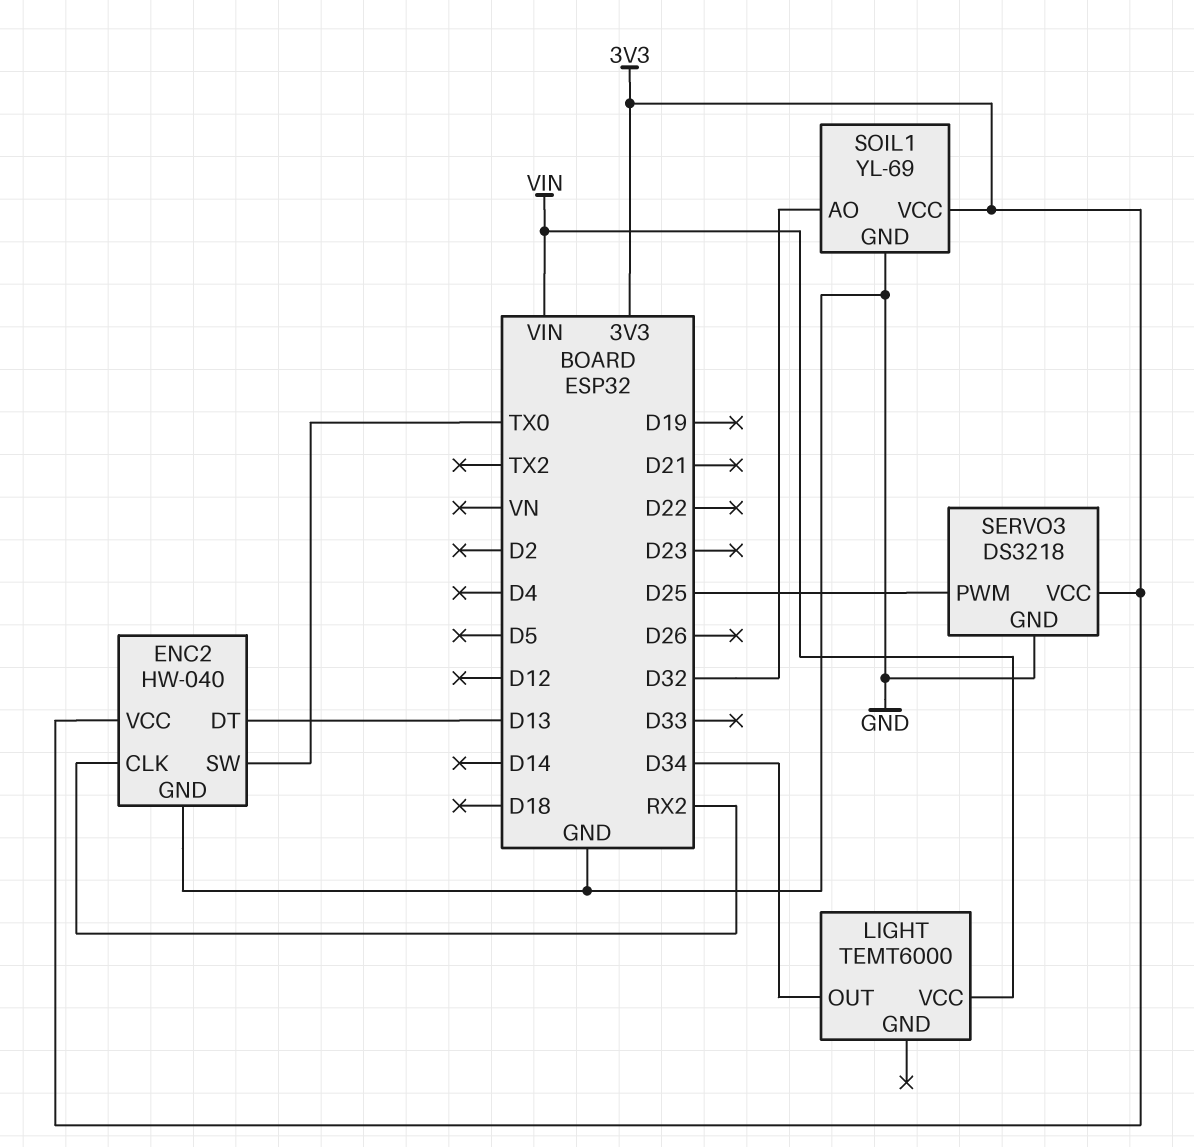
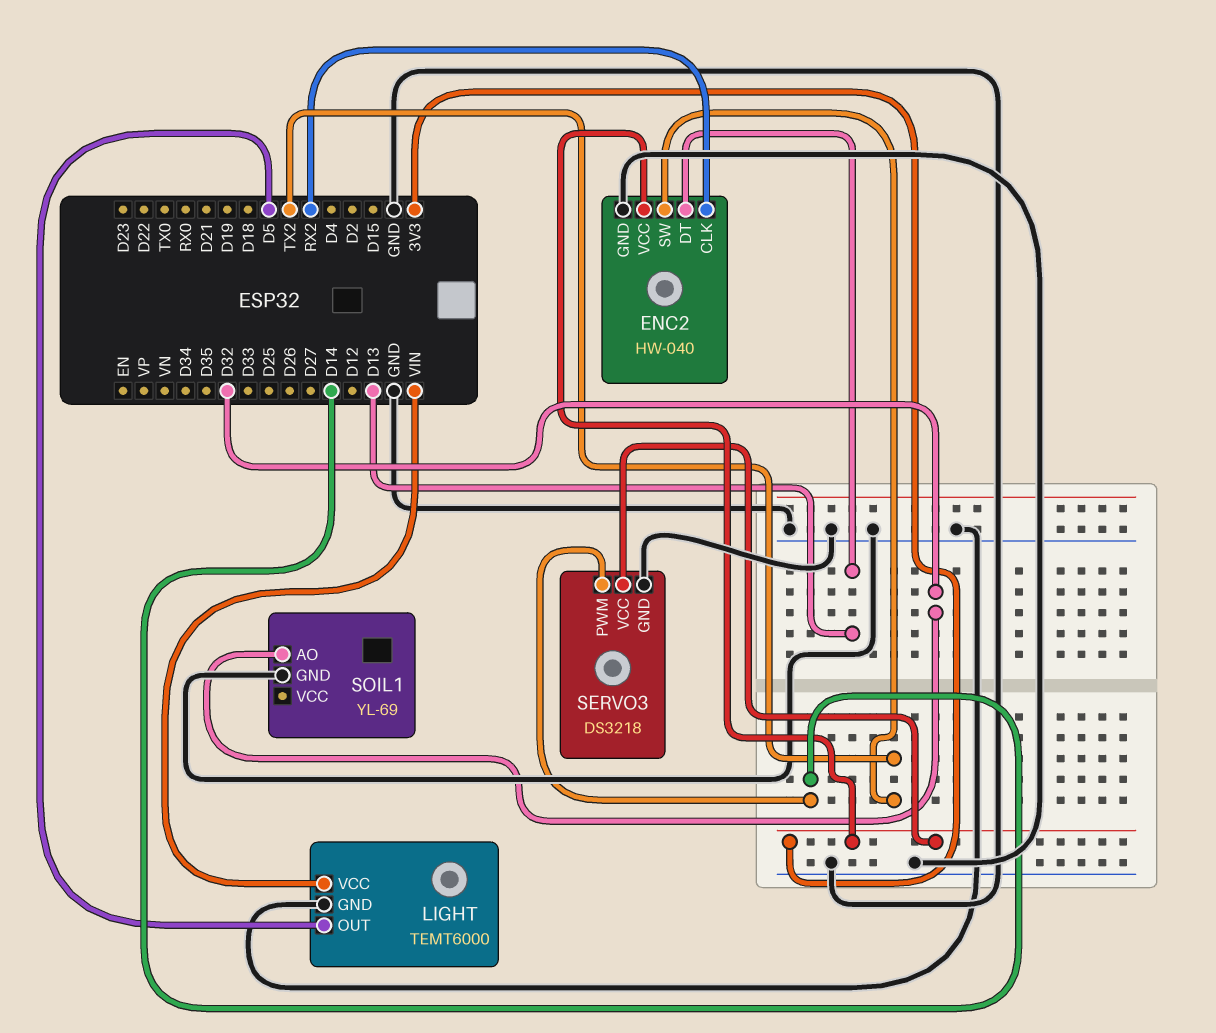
ENC2 pin SW: TX0 -> TX2
LIGHT pin GND: none -> GND
LIGHT pin OUT: D34 -> D5
SERVO3 pin PWM: D25 -> D14
SOIL1 pin VCC: 3V3 -> none

